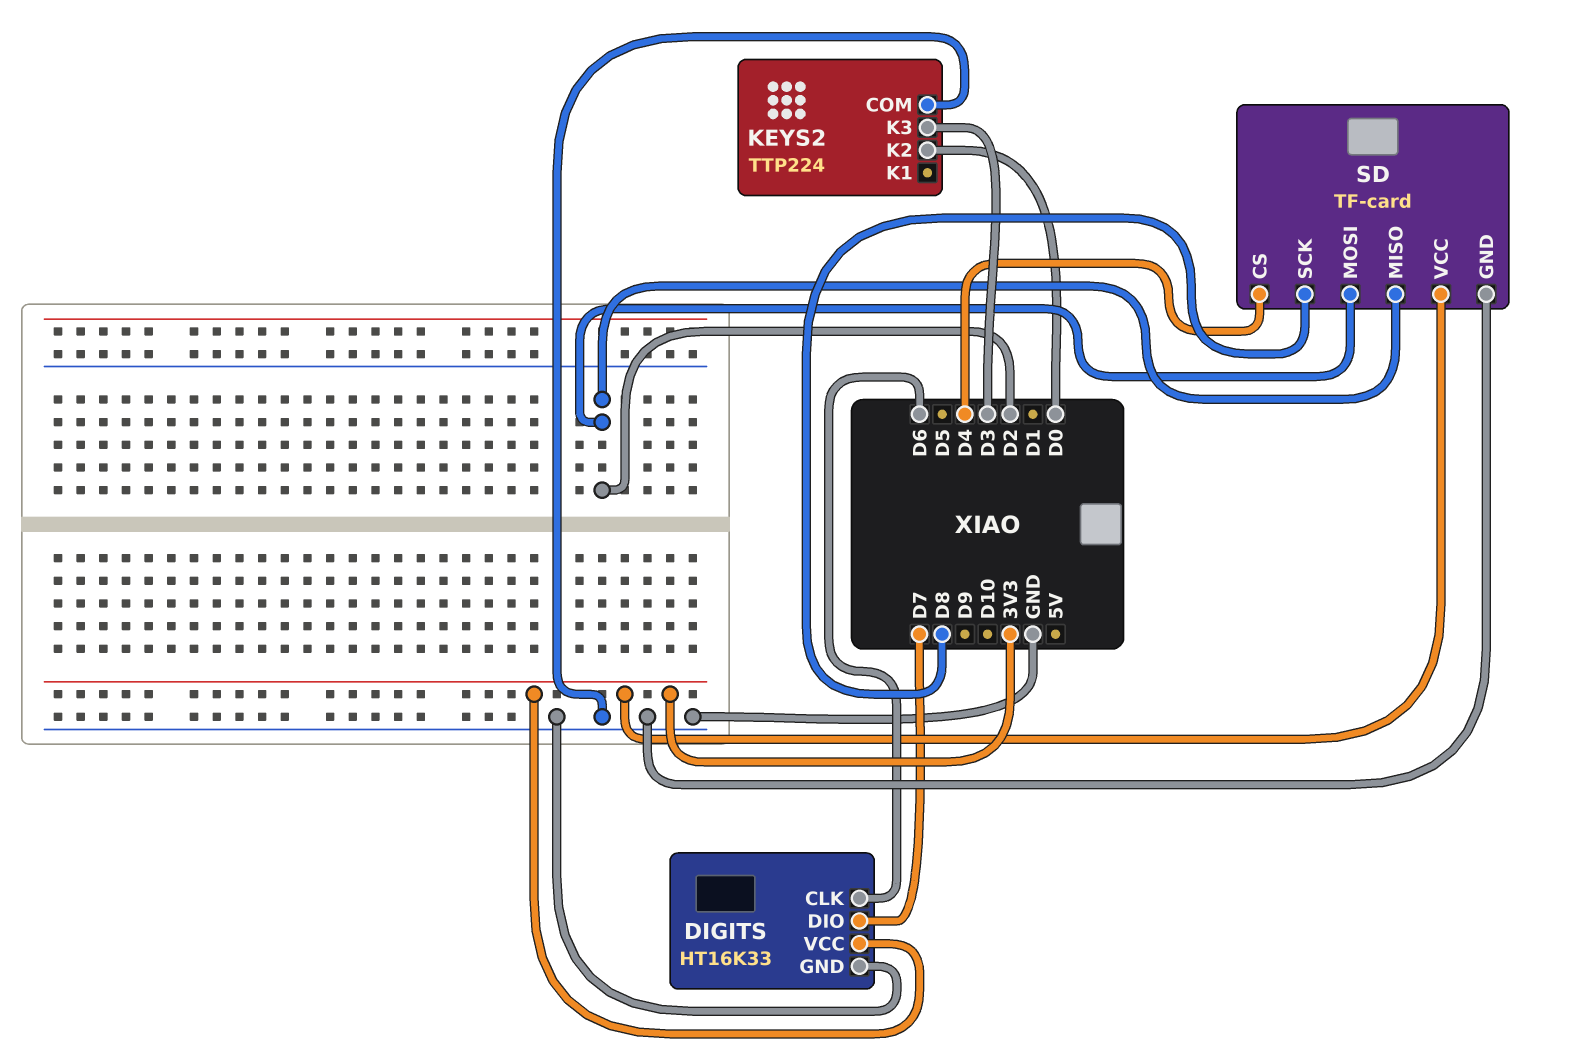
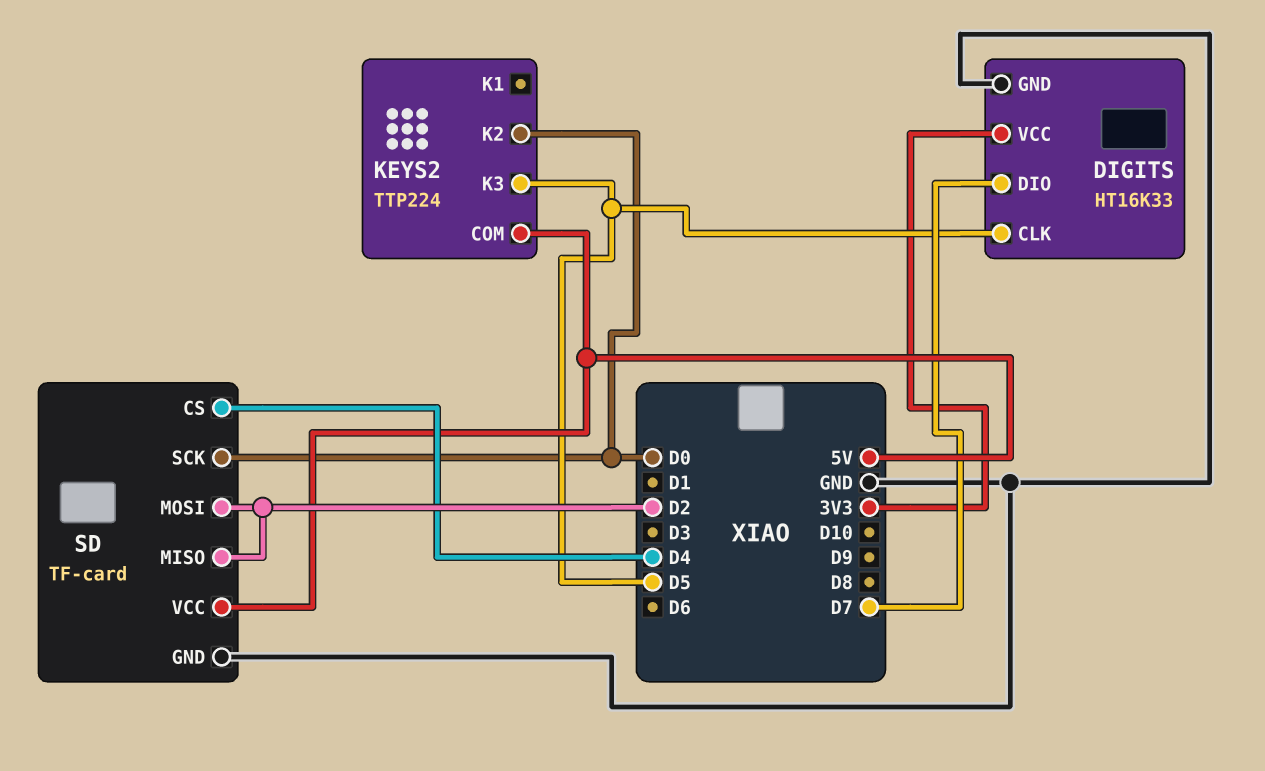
DIGITS pin CLK: D6 -> D5
KEYS2 pin COM: GND -> 5V
KEYS2 pin K3: D3 -> D5
SD pin SCK: D8 -> D0
SD pin VCC: 3V3 -> 5V

